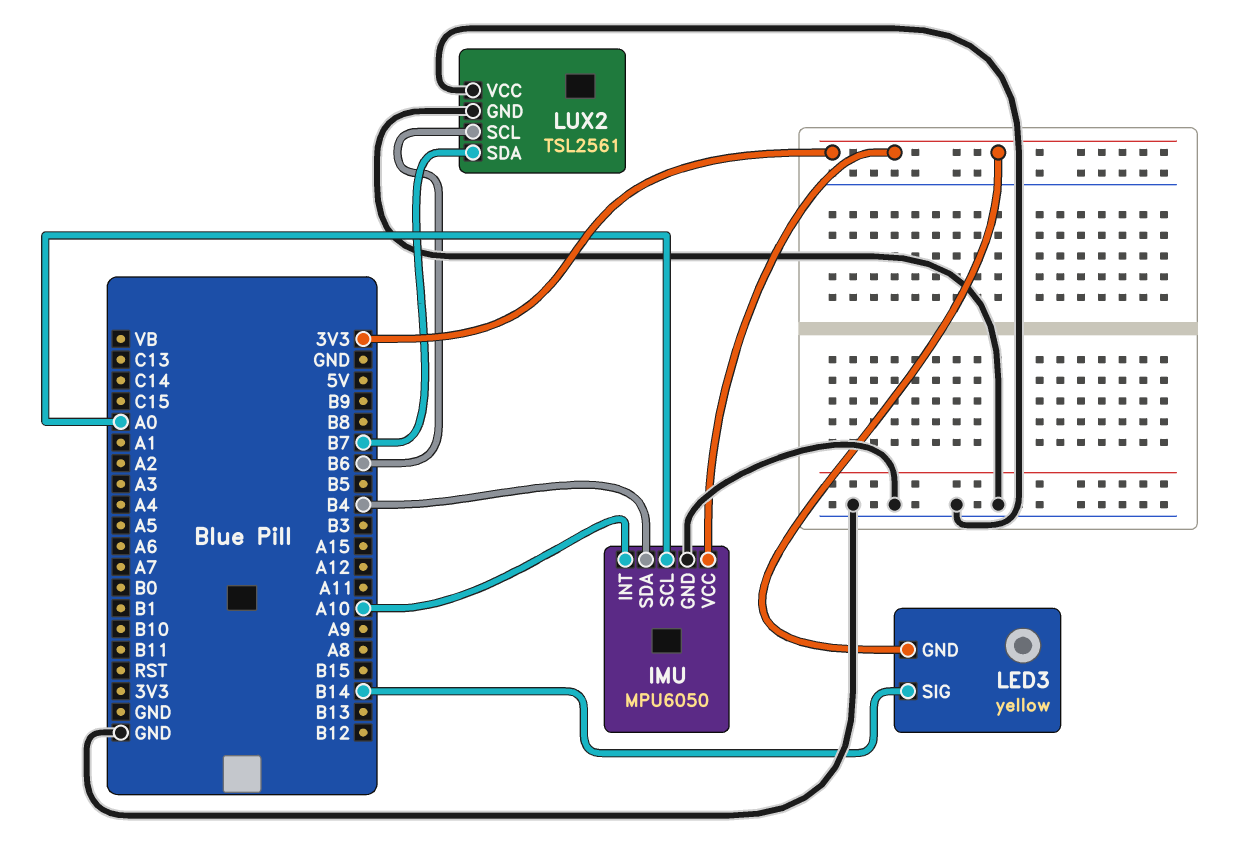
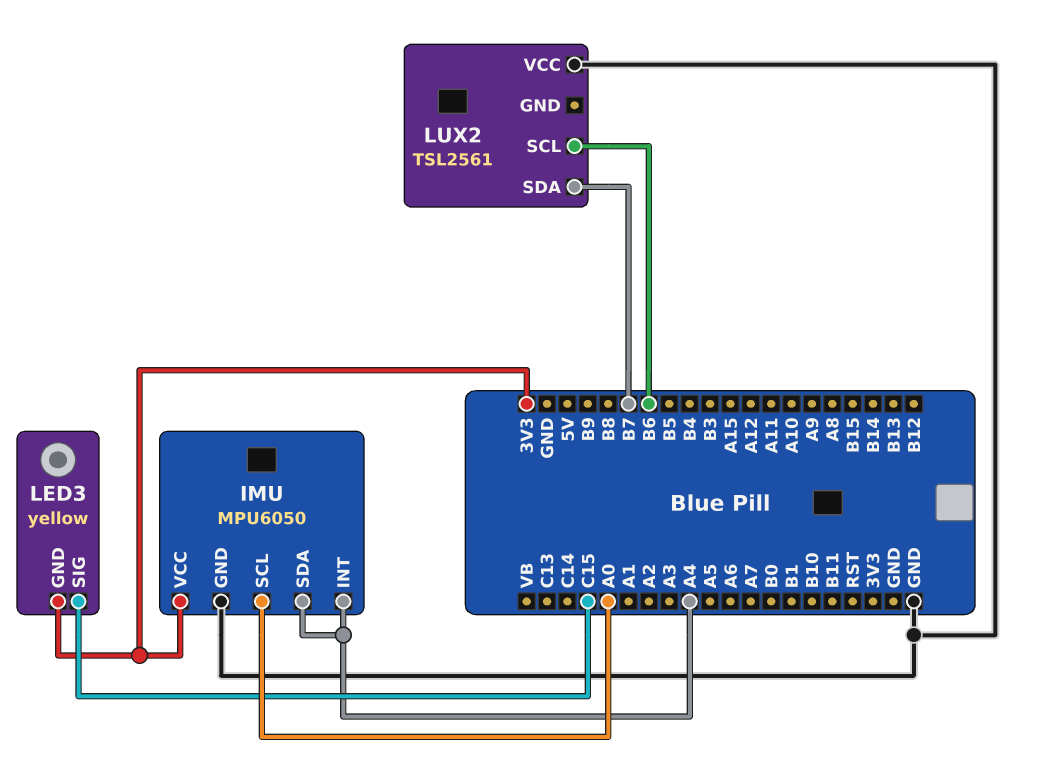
IMU pin INT: A10 -> A4
IMU pin SDA: B4 -> A4
LED3 pin SIG: B14 -> C15
LUX2 pin GND: GND -> none

